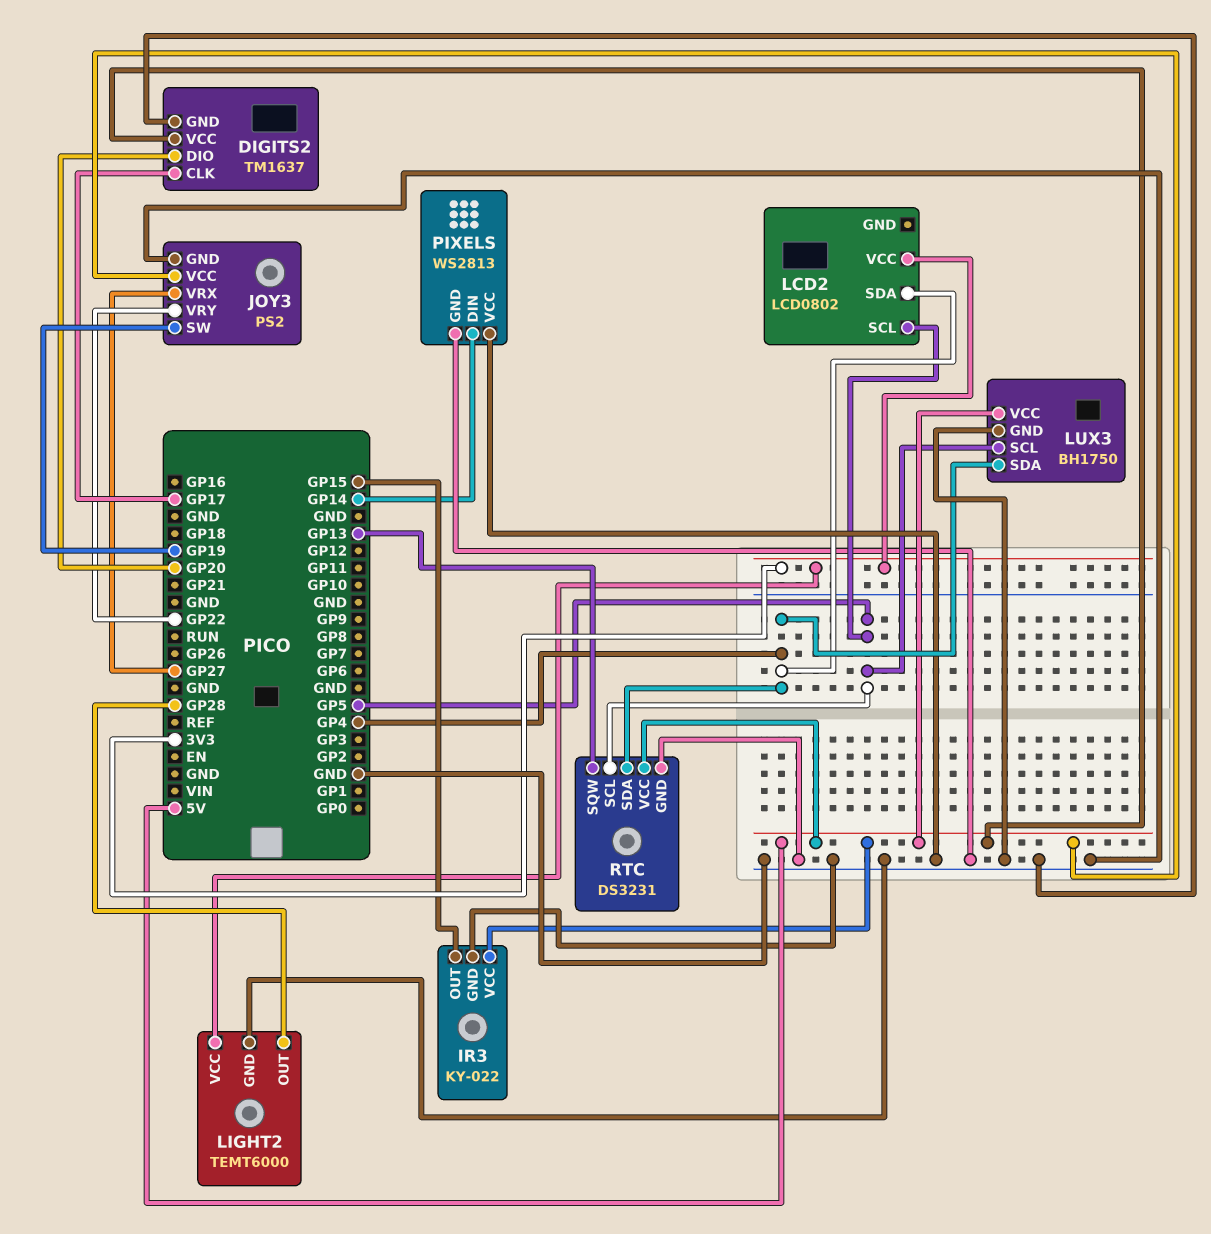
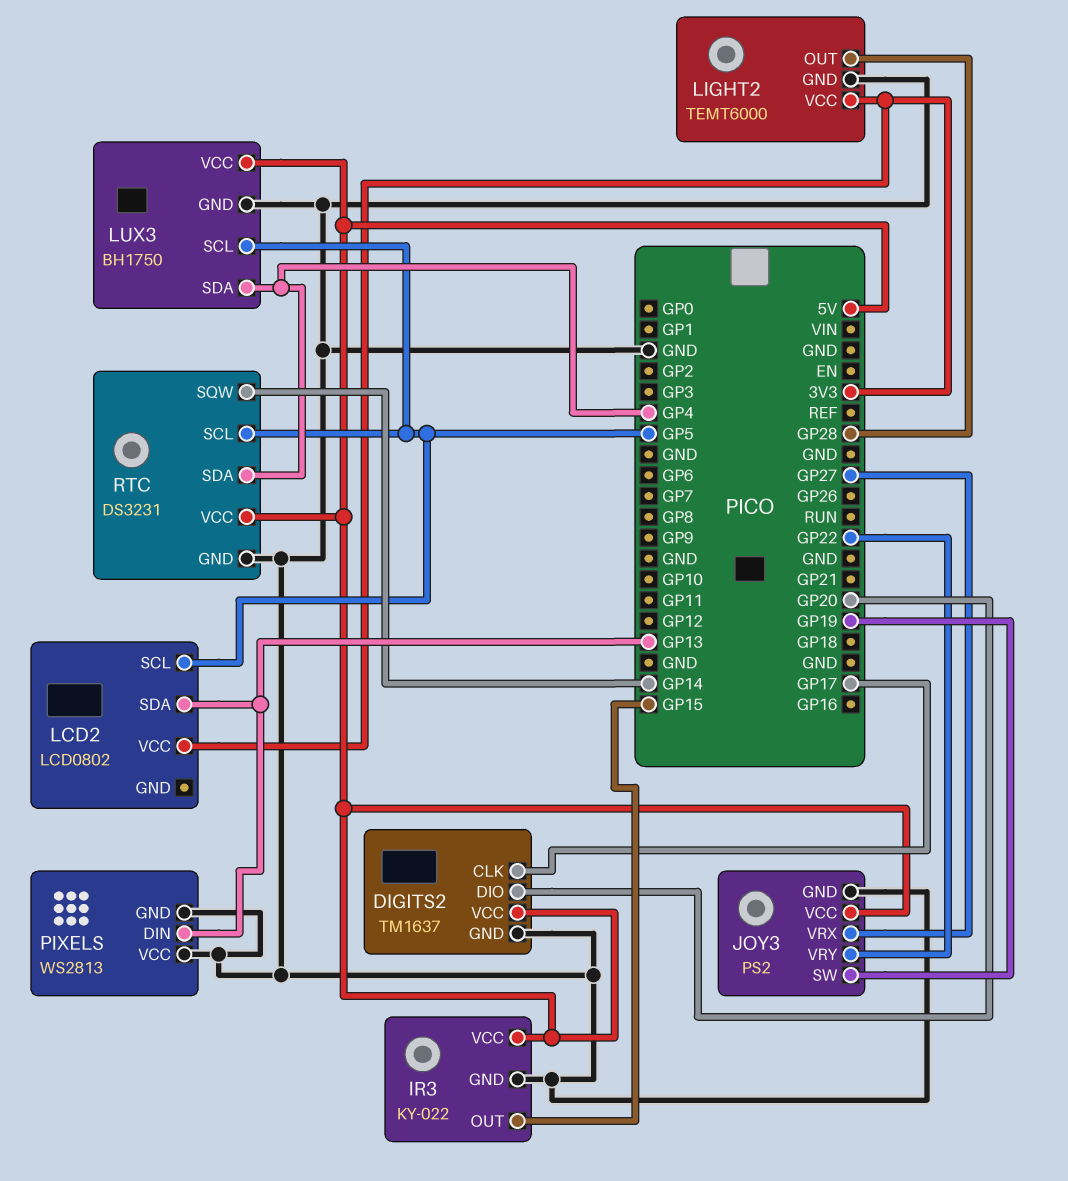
LCD2 pin SDA: GP4 -> GP13
PIXELS pin DIN: GP14 -> GP13
RTC pin SQW: GP13 -> GP14

